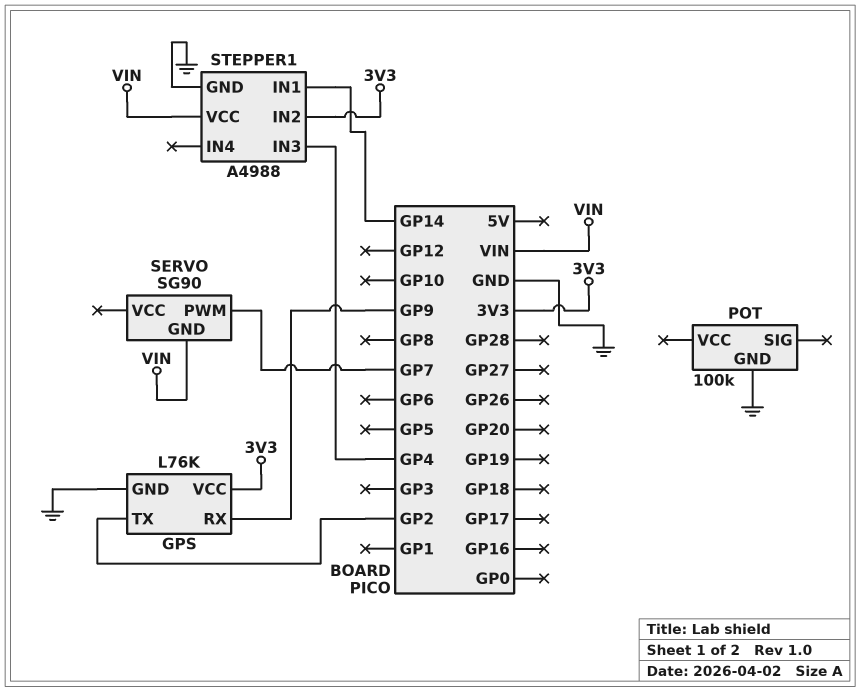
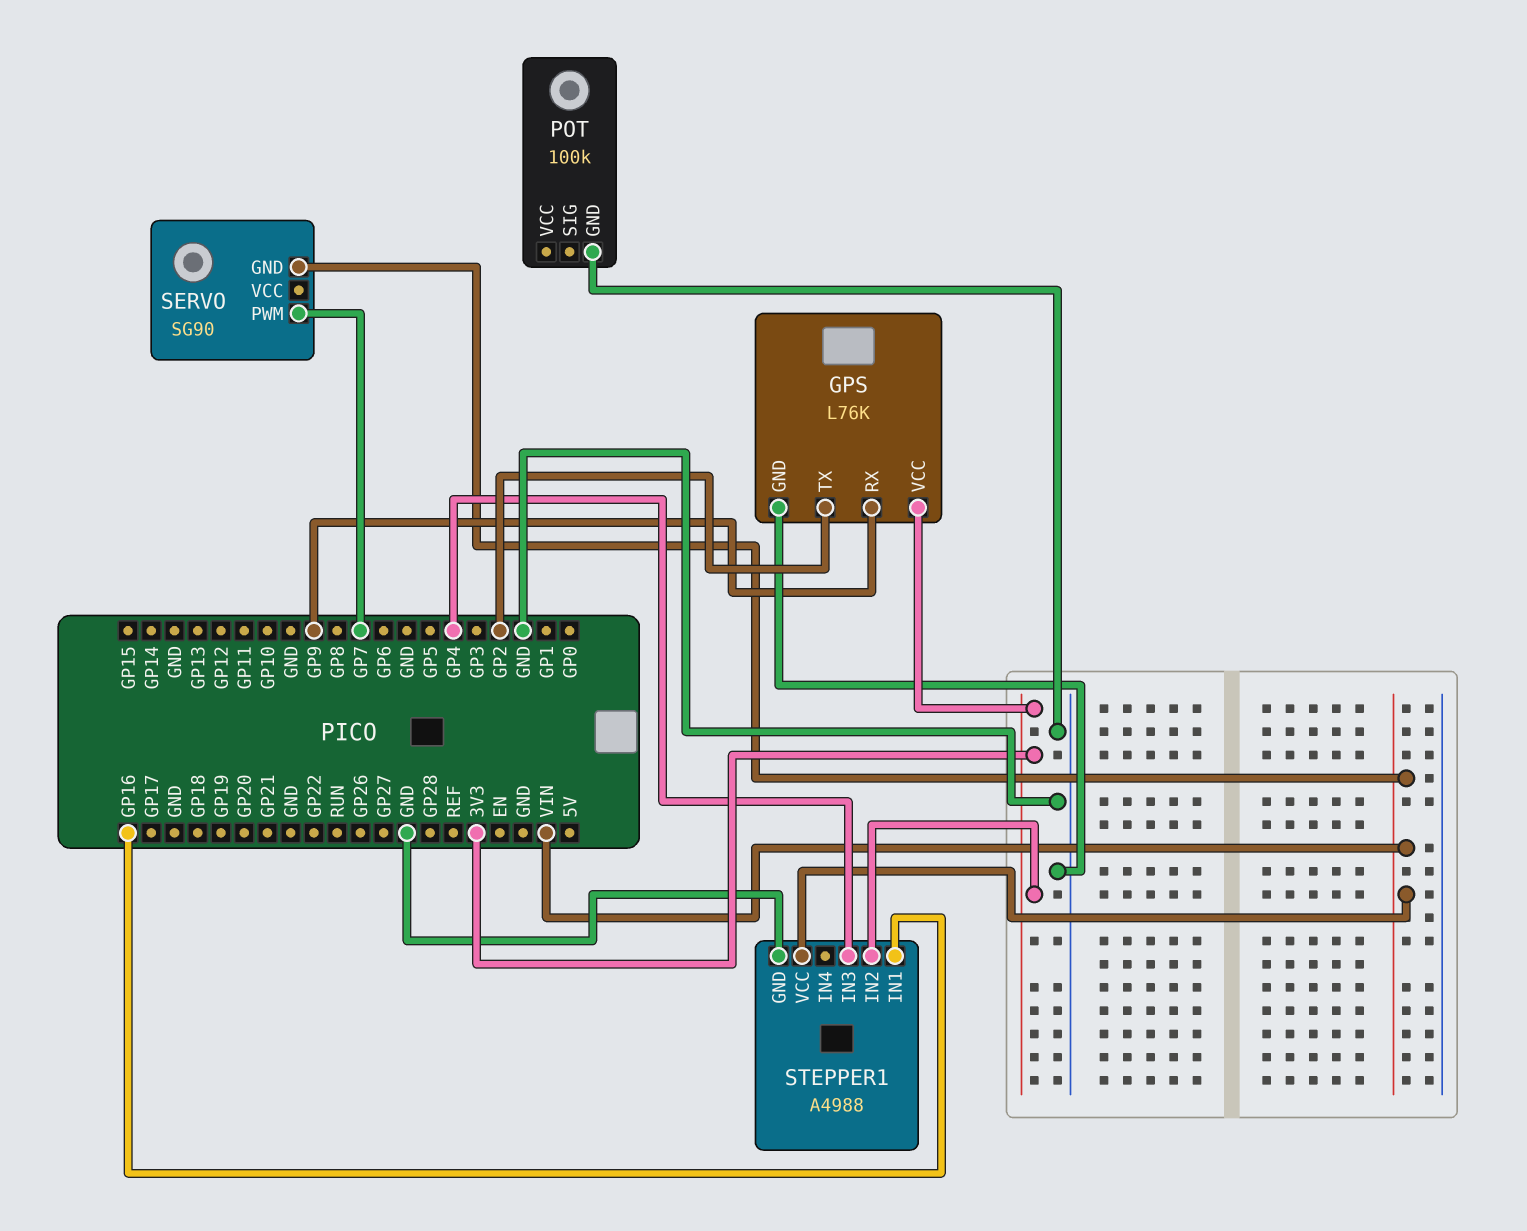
STEPPER1 pin IN1: GP14 -> GP16

